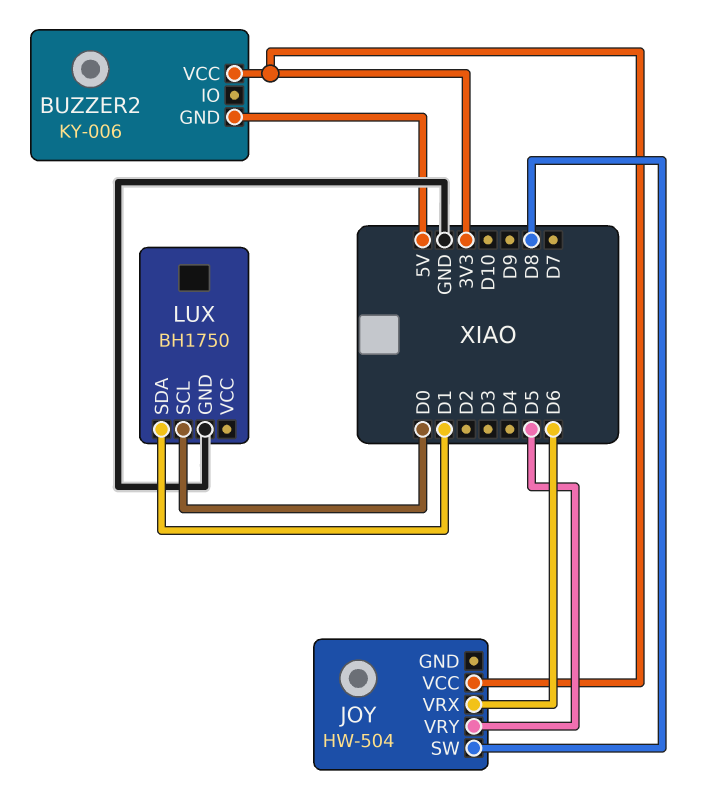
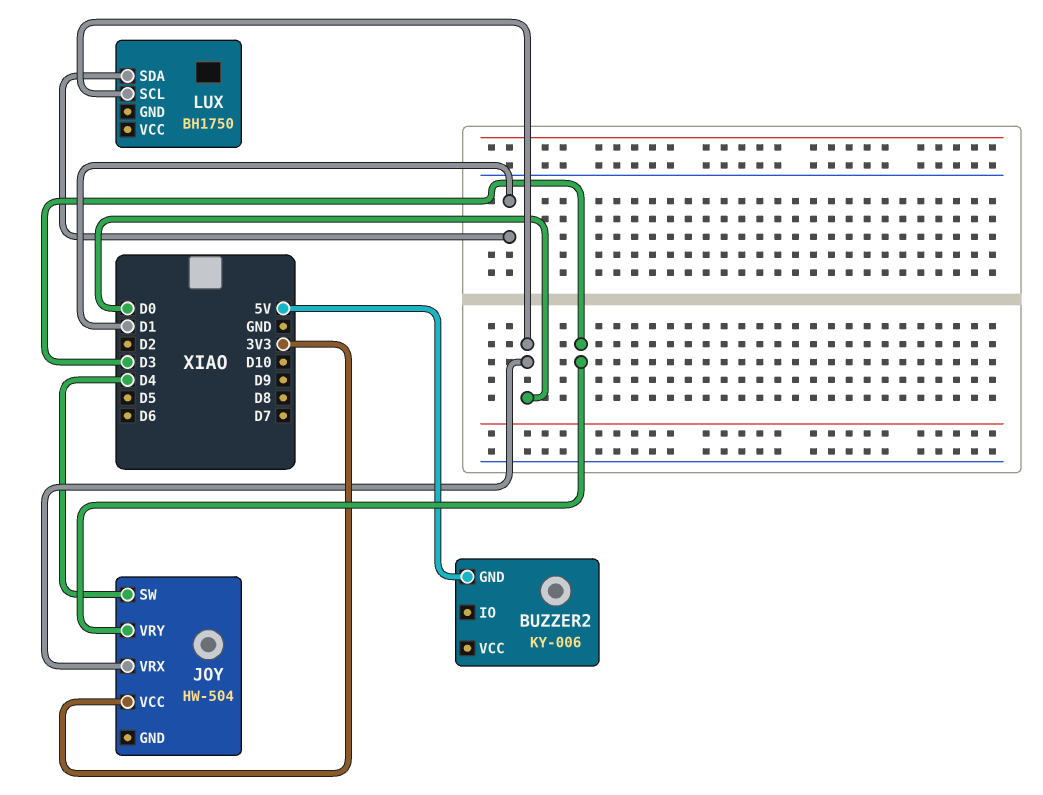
BUZZER2 pin VCC: 3V3 -> none
JOY pin SW: D8 -> D4
JOY pin VRX: D6 -> D0
JOY pin VRY: D5 -> D3
LUX pin GND: GND -> none

